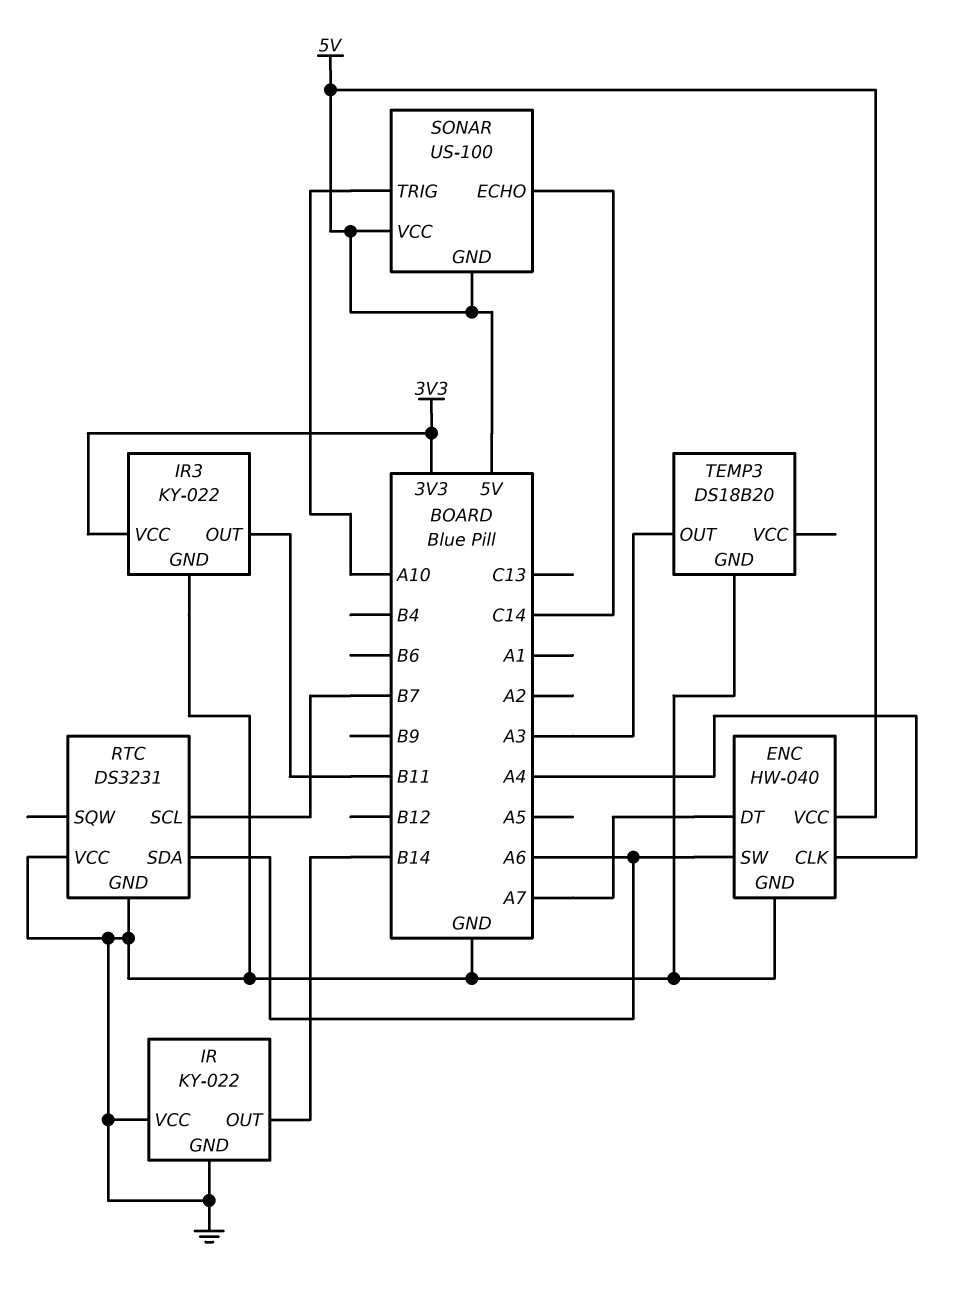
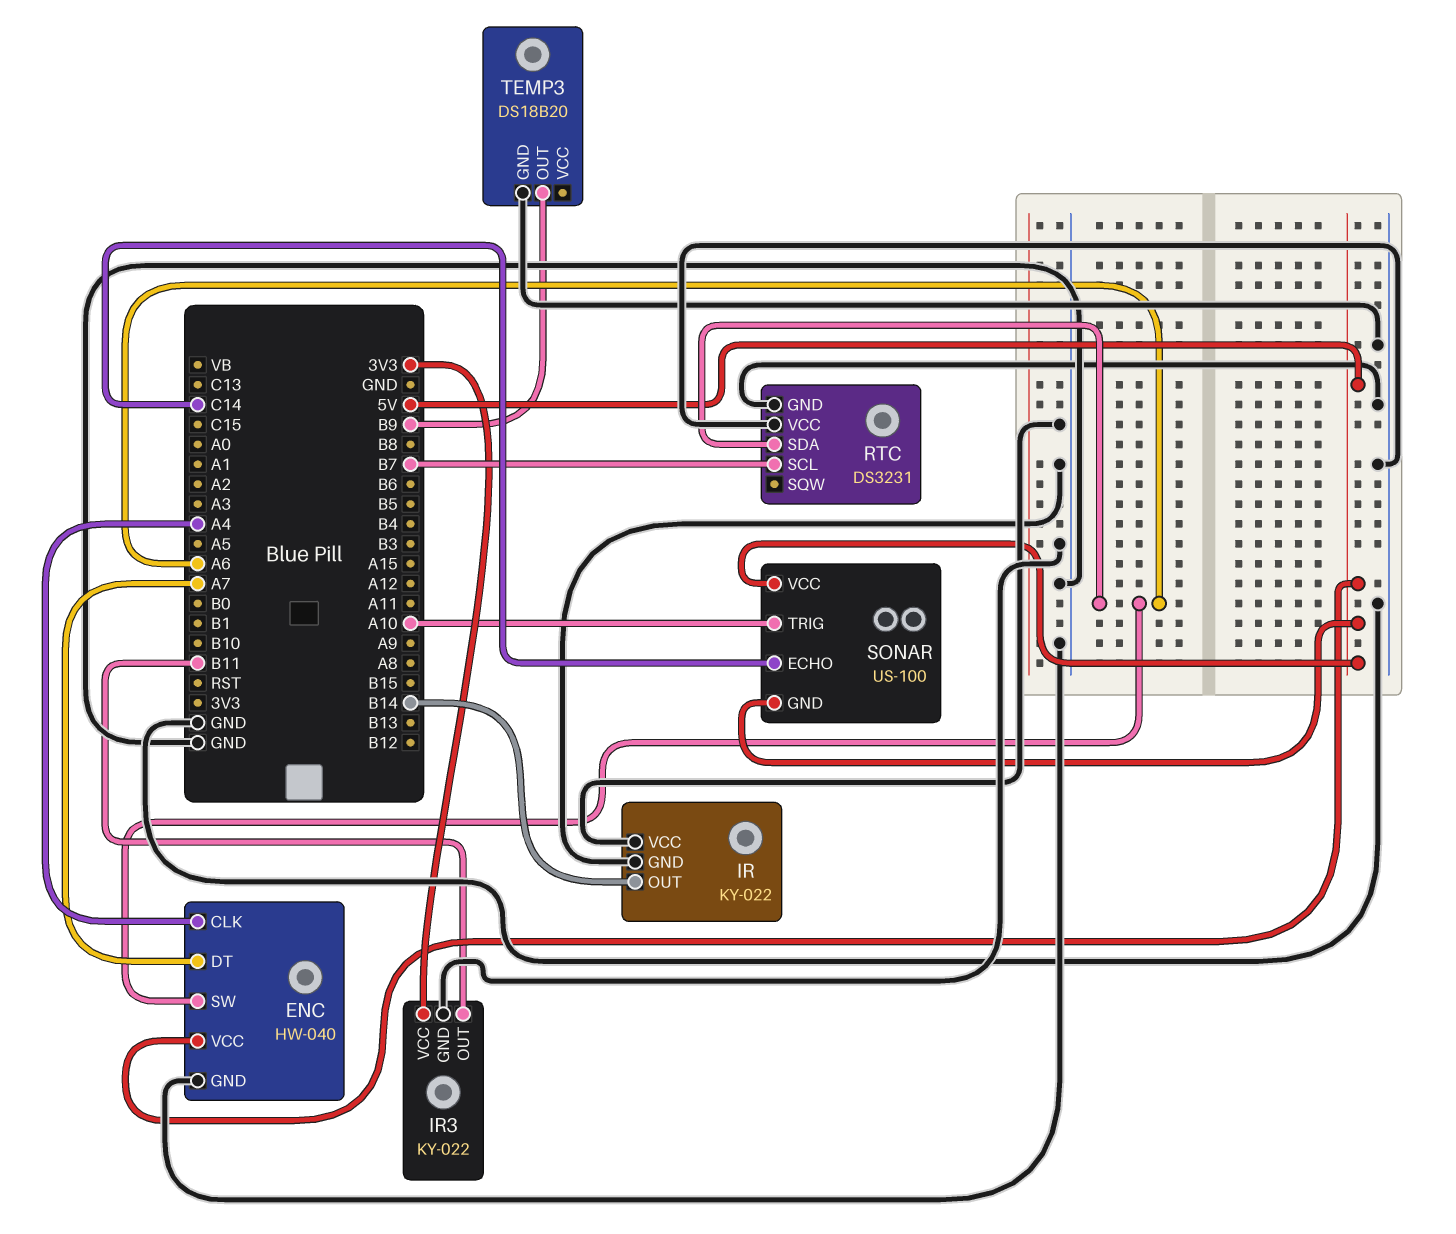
TEMP3 pin OUT: A3 -> B9

